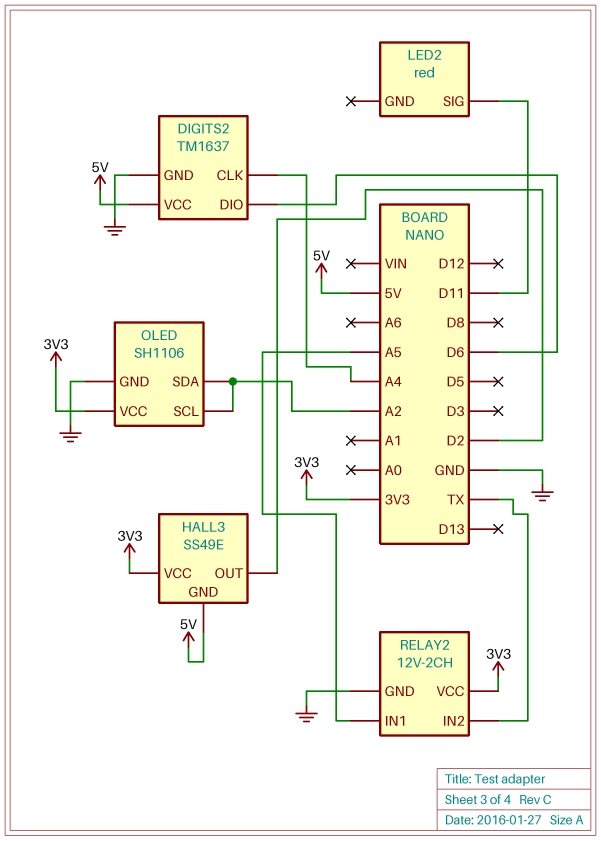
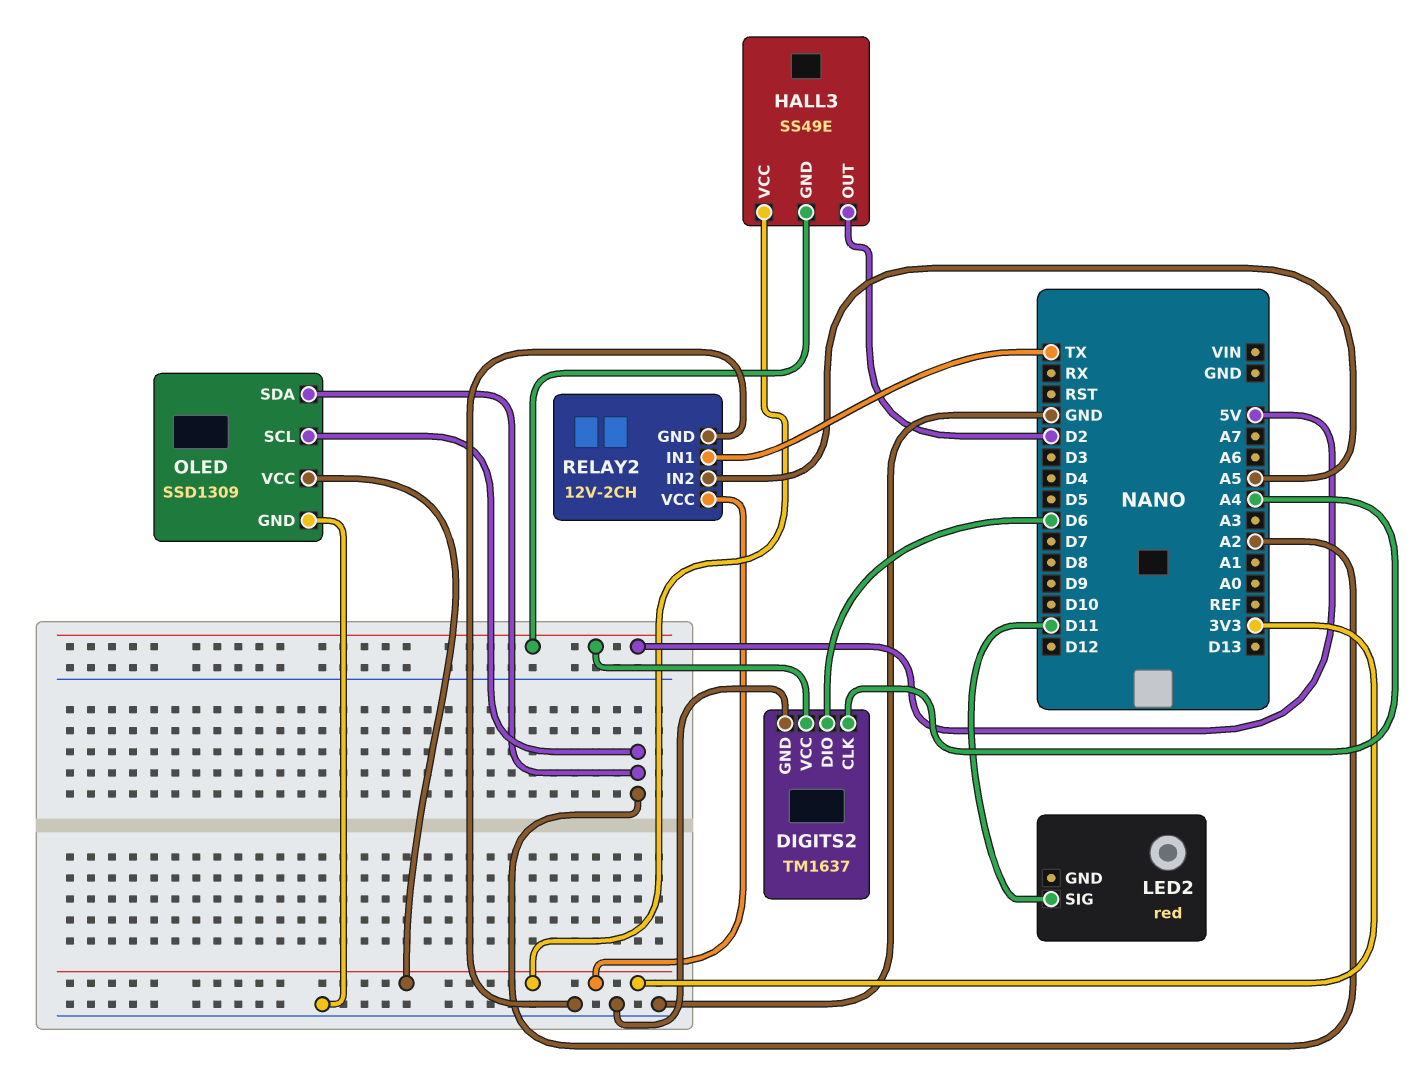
OLED: SH1106 -> SSD1309
RELAY2 pin IN1: A5 -> TX
RELAY2 pin IN2: TX -> A5

